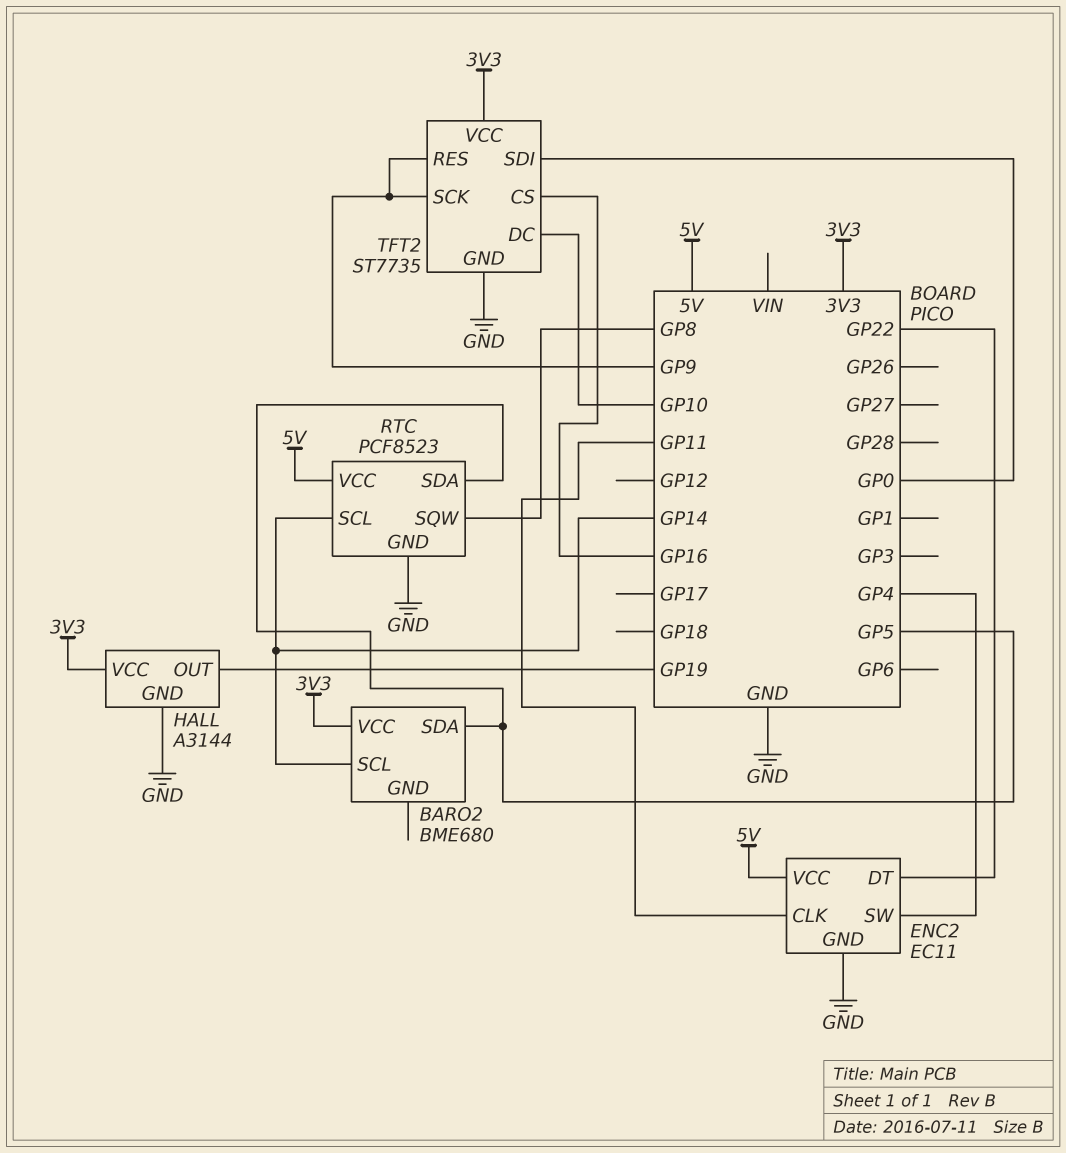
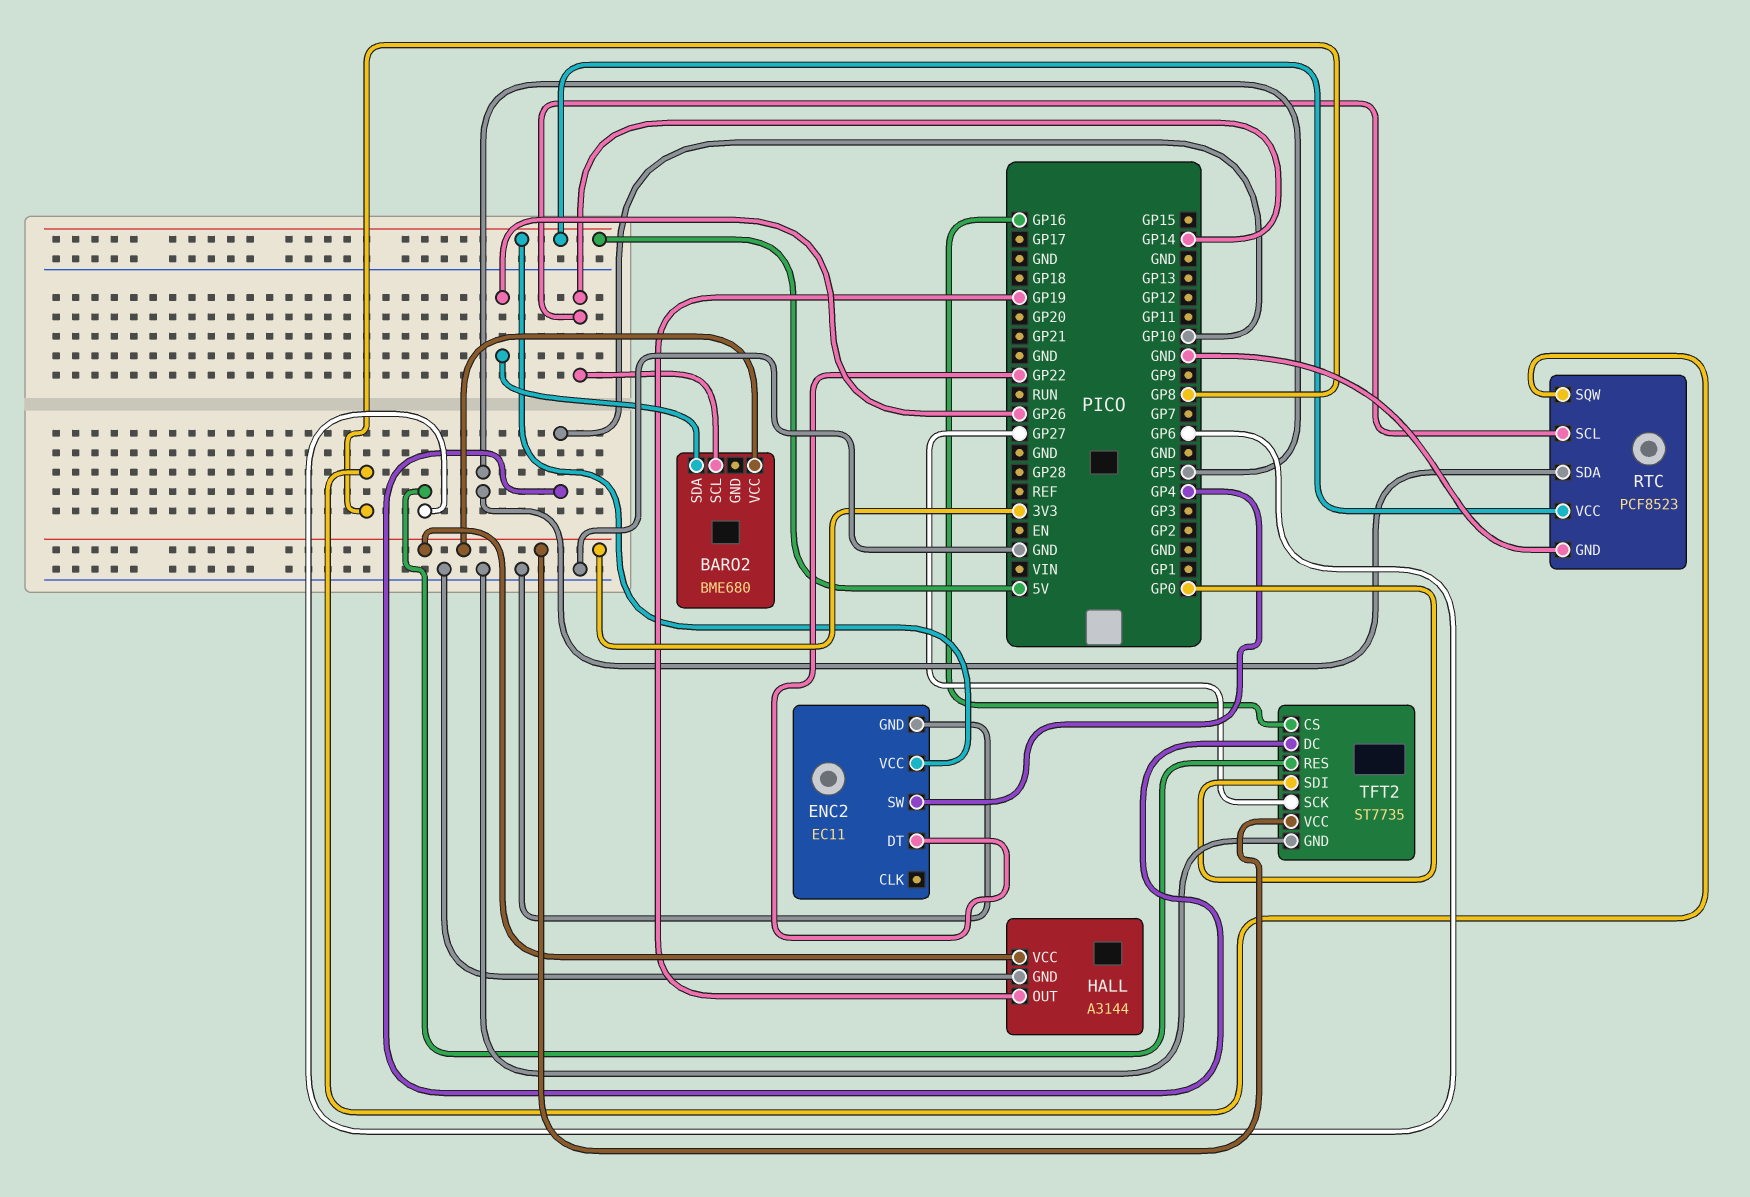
BARO2 pin SDA: GP5 -> GP26
ENC2 pin CLK: GP11 -> none
TFT2 pin RES: GP9 -> GP6
TFT2 pin SCK: GP9 -> GP27

